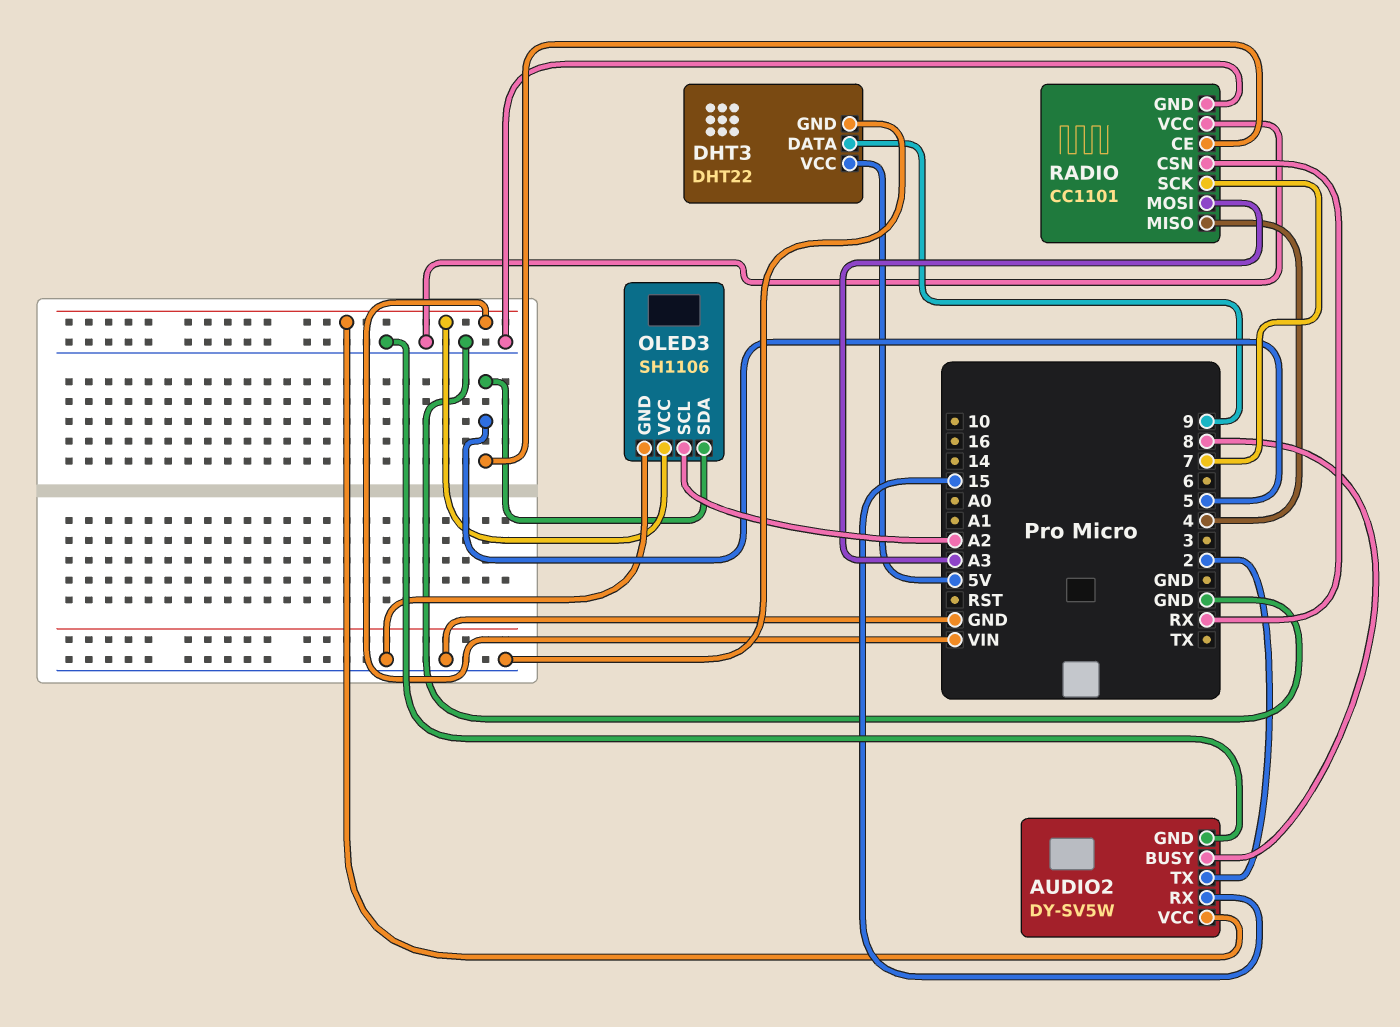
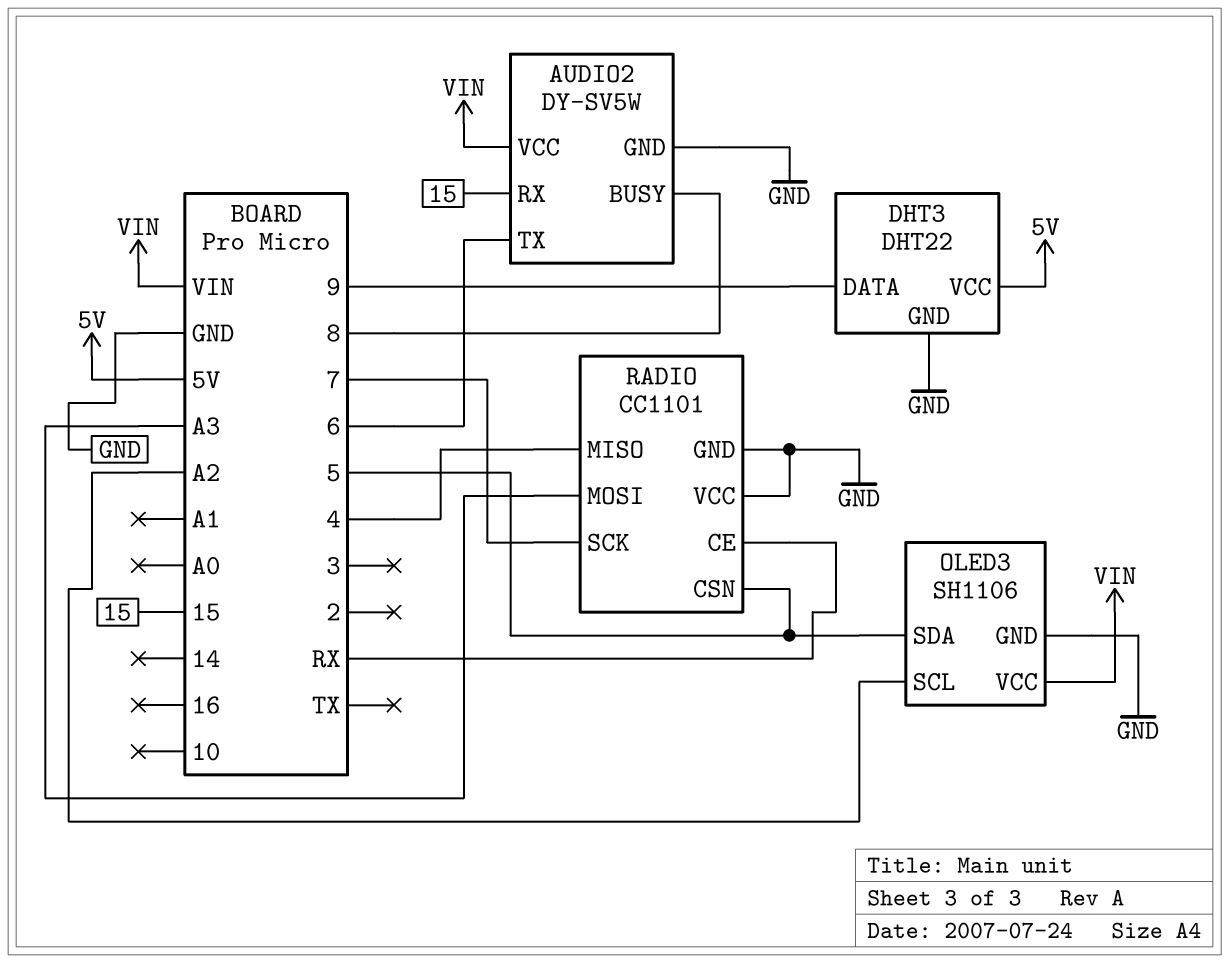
AUDIO2 pin TX: 2 -> 6
RADIO pin CE: 5 -> RX
RADIO pin CSN: RX -> 5

